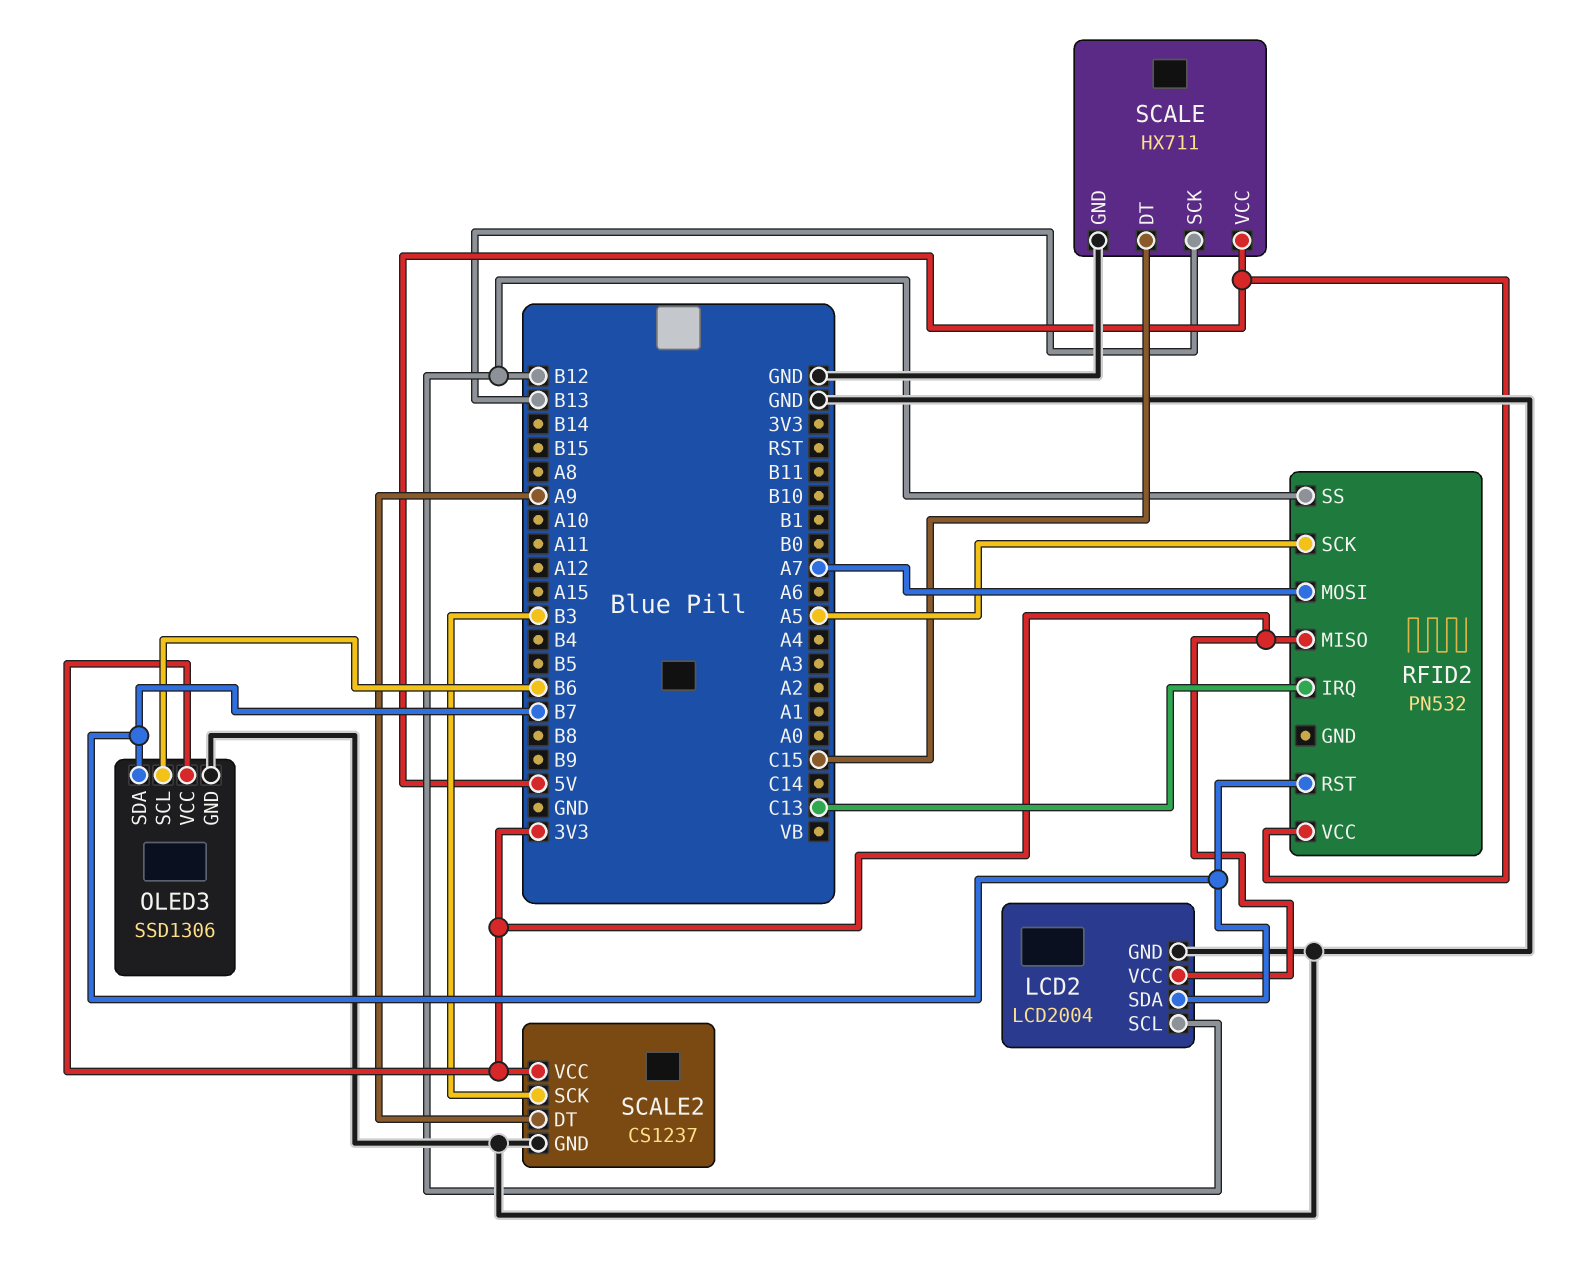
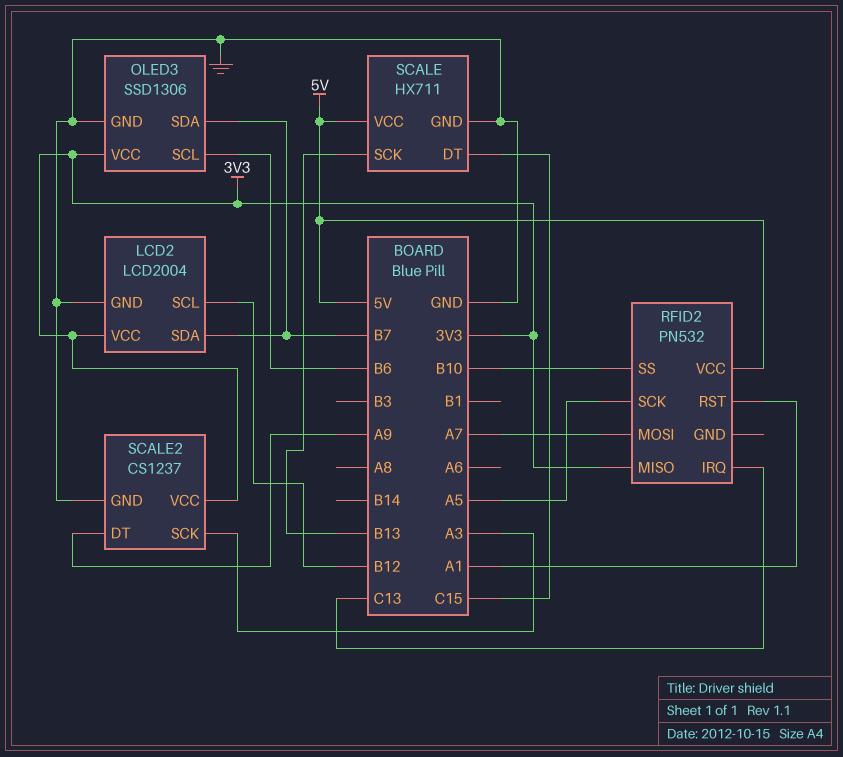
RFID2 pin RST: B7 -> A1
RFID2 pin SS: B12 -> B10
SCALE2 pin SCK: B3 -> A3

